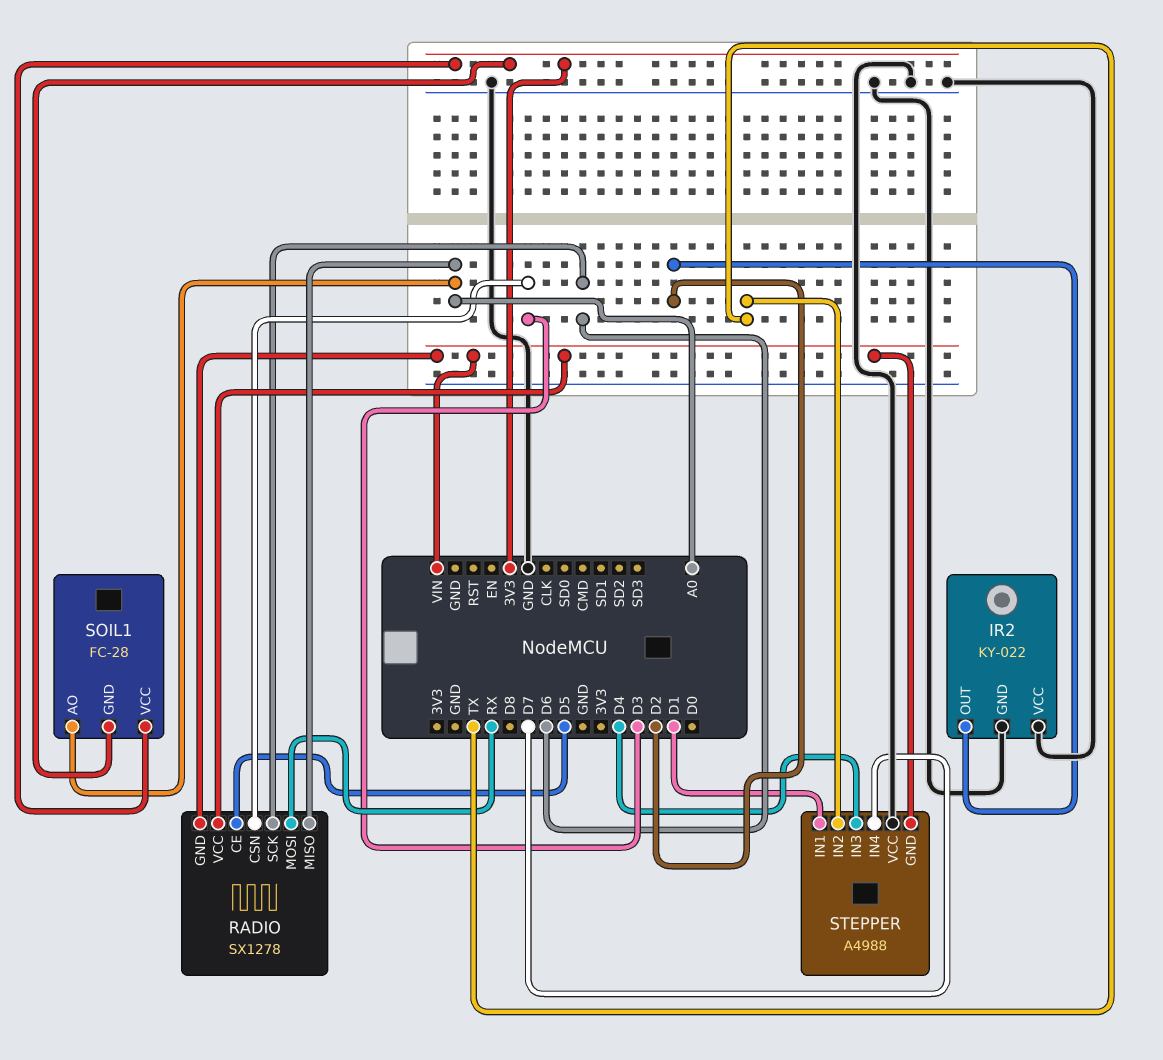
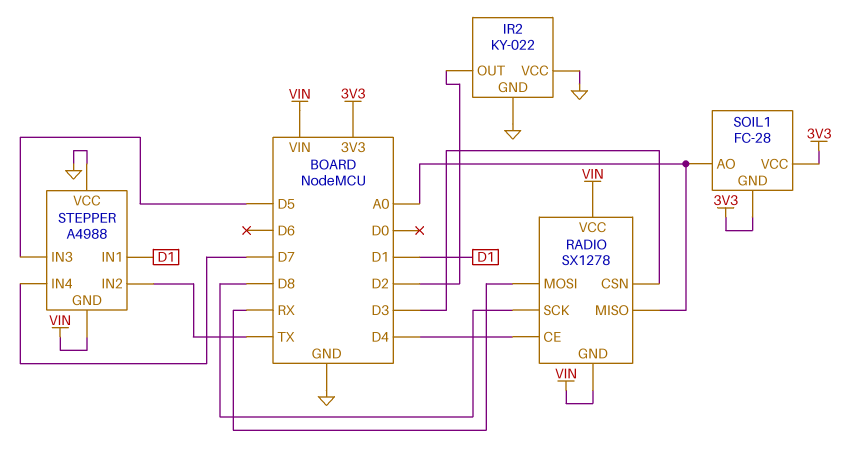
RADIO pin CE: D5 -> D4
RADIO pin SCK: D6 -> D8
STEPPER pin IN3: D4 -> D5

